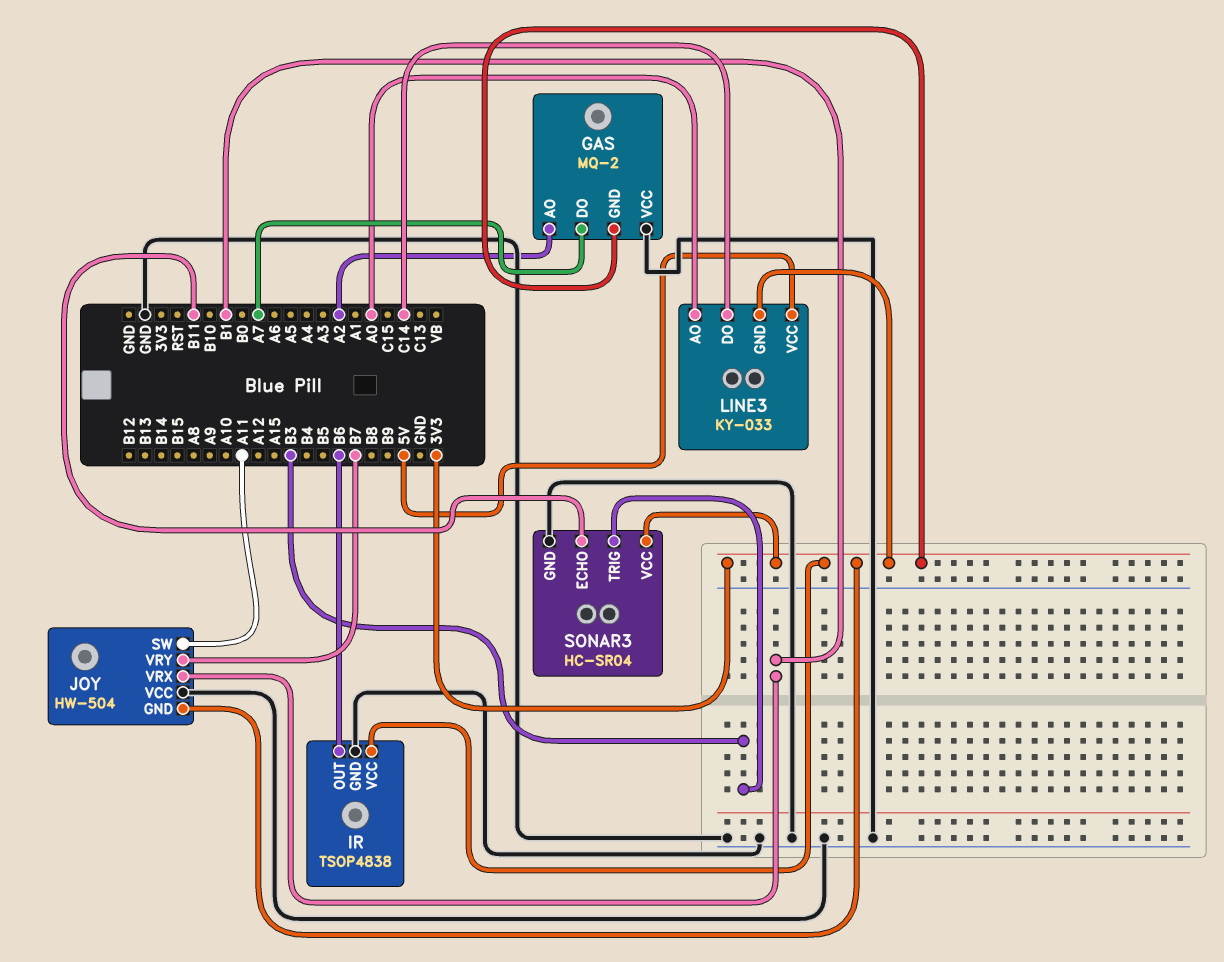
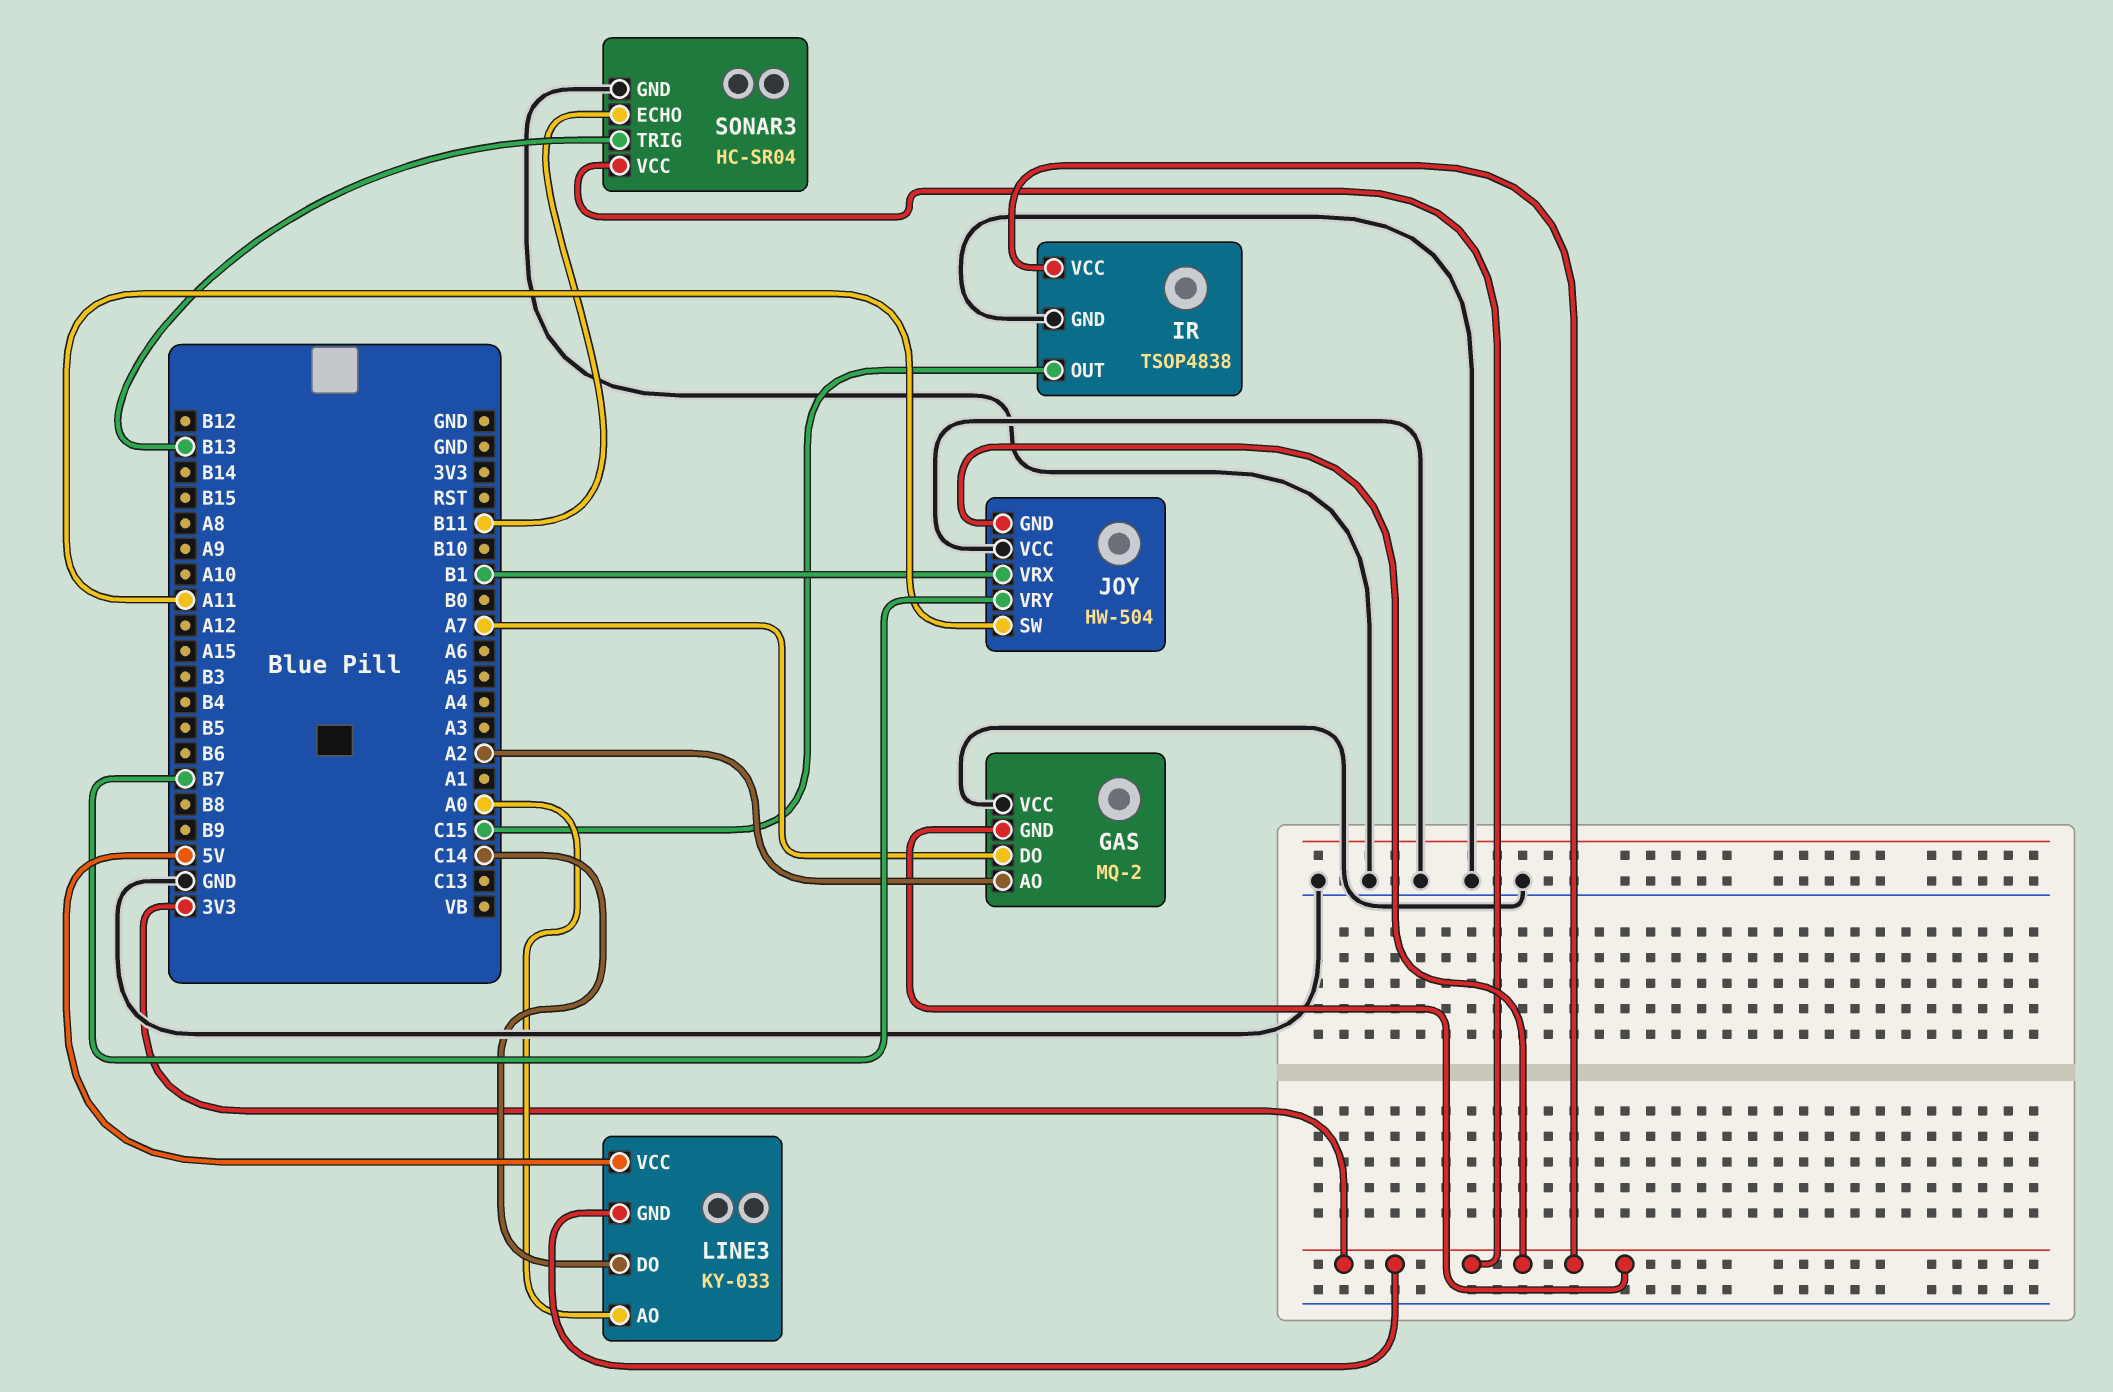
IR pin OUT: B6 -> C15
SONAR3 pin TRIG: B3 -> B13

